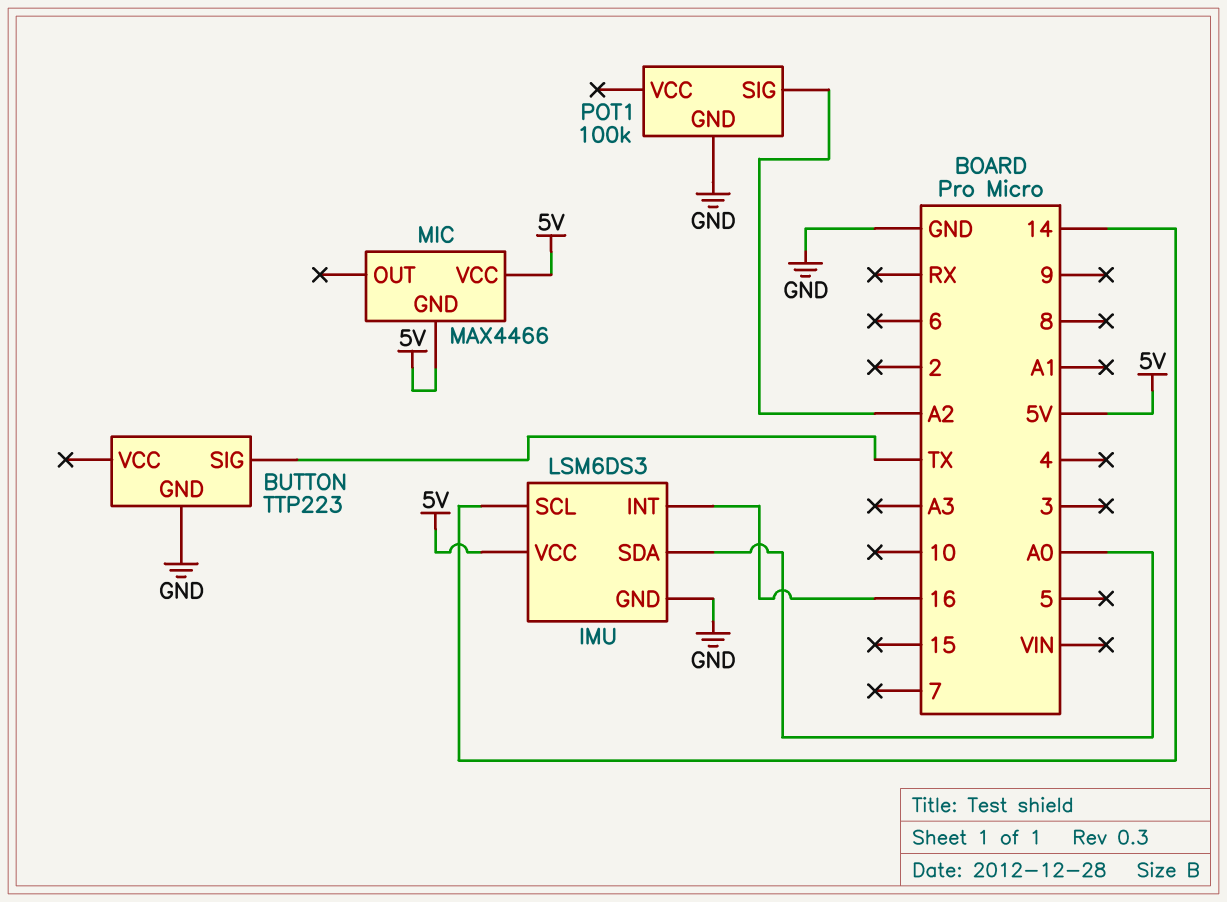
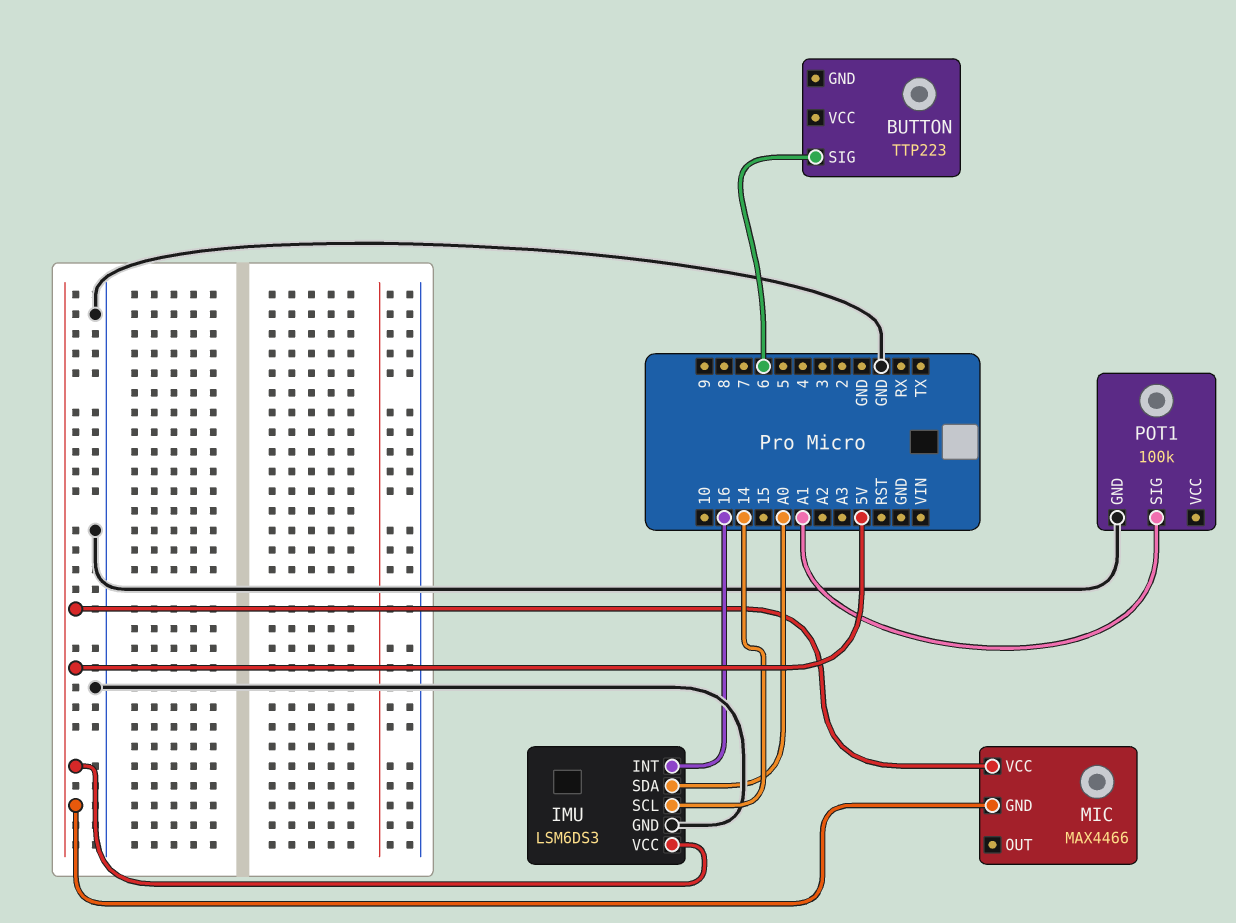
BUTTON pin GND: GND -> none
BUTTON pin SIG: TX -> 6
POT1 pin SIG: A2 -> A1

